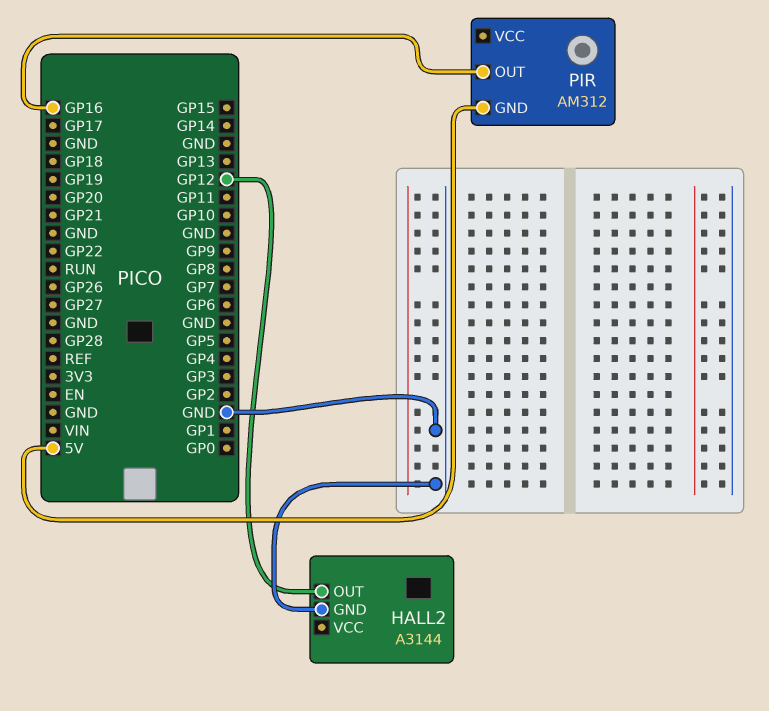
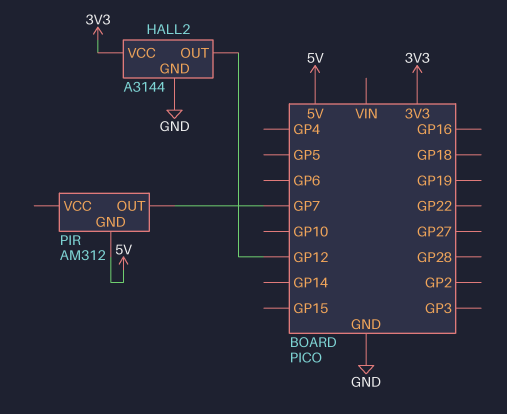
HALL2 pin VCC: none -> 3V3
PIR pin OUT: GP16 -> GP7

